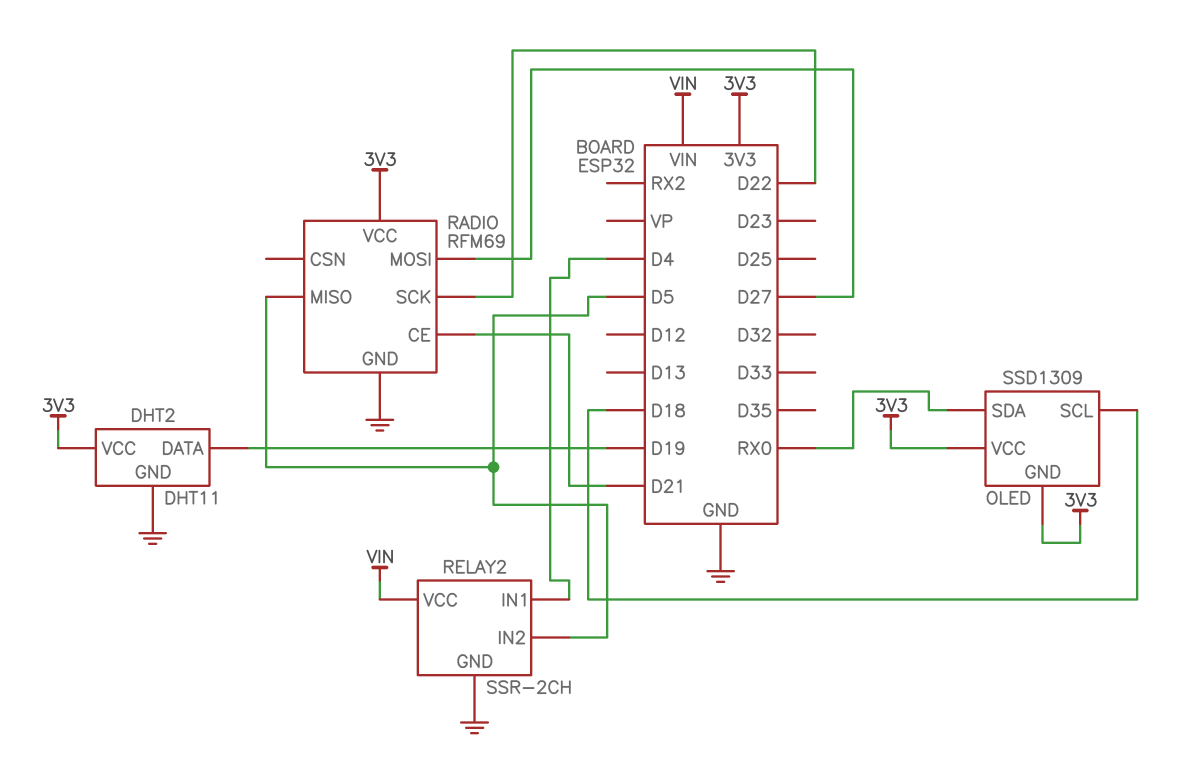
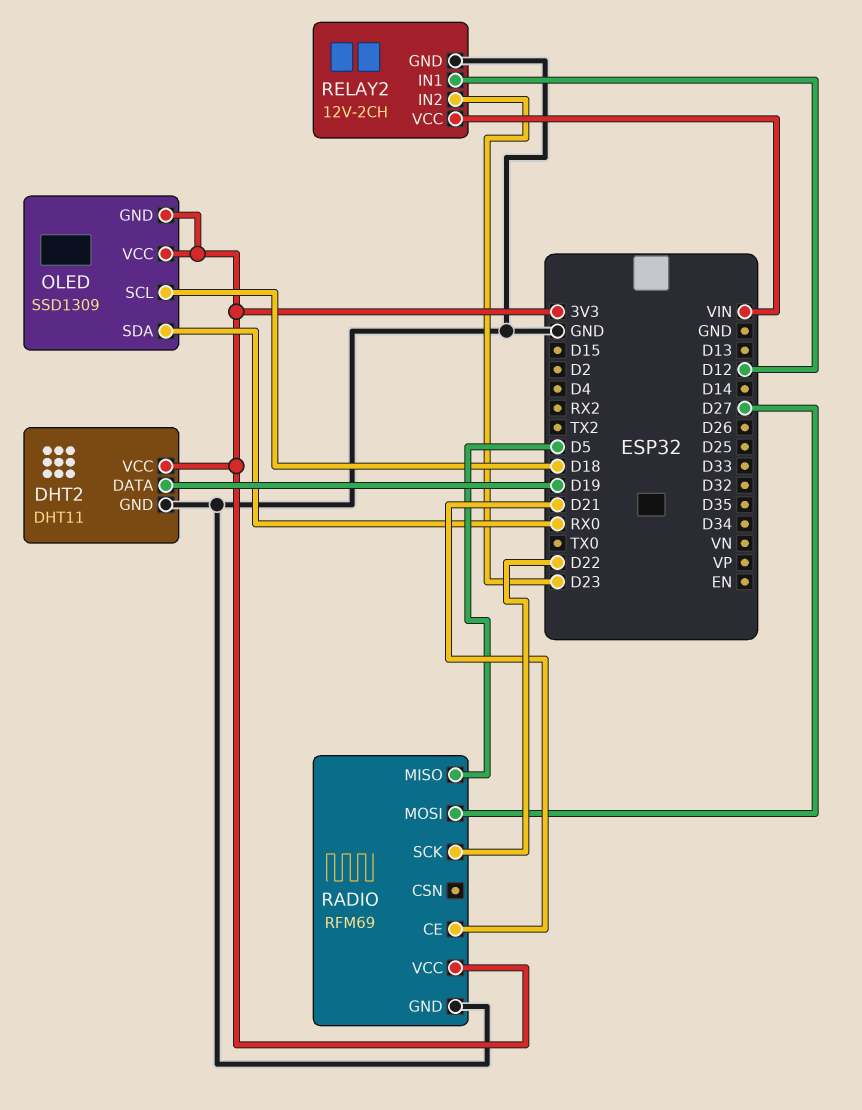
RELAY2: SSR-2CH -> 12V-2CH
RELAY2 pin IN1: D4 -> D12
RELAY2 pin IN2: D5 -> D23

